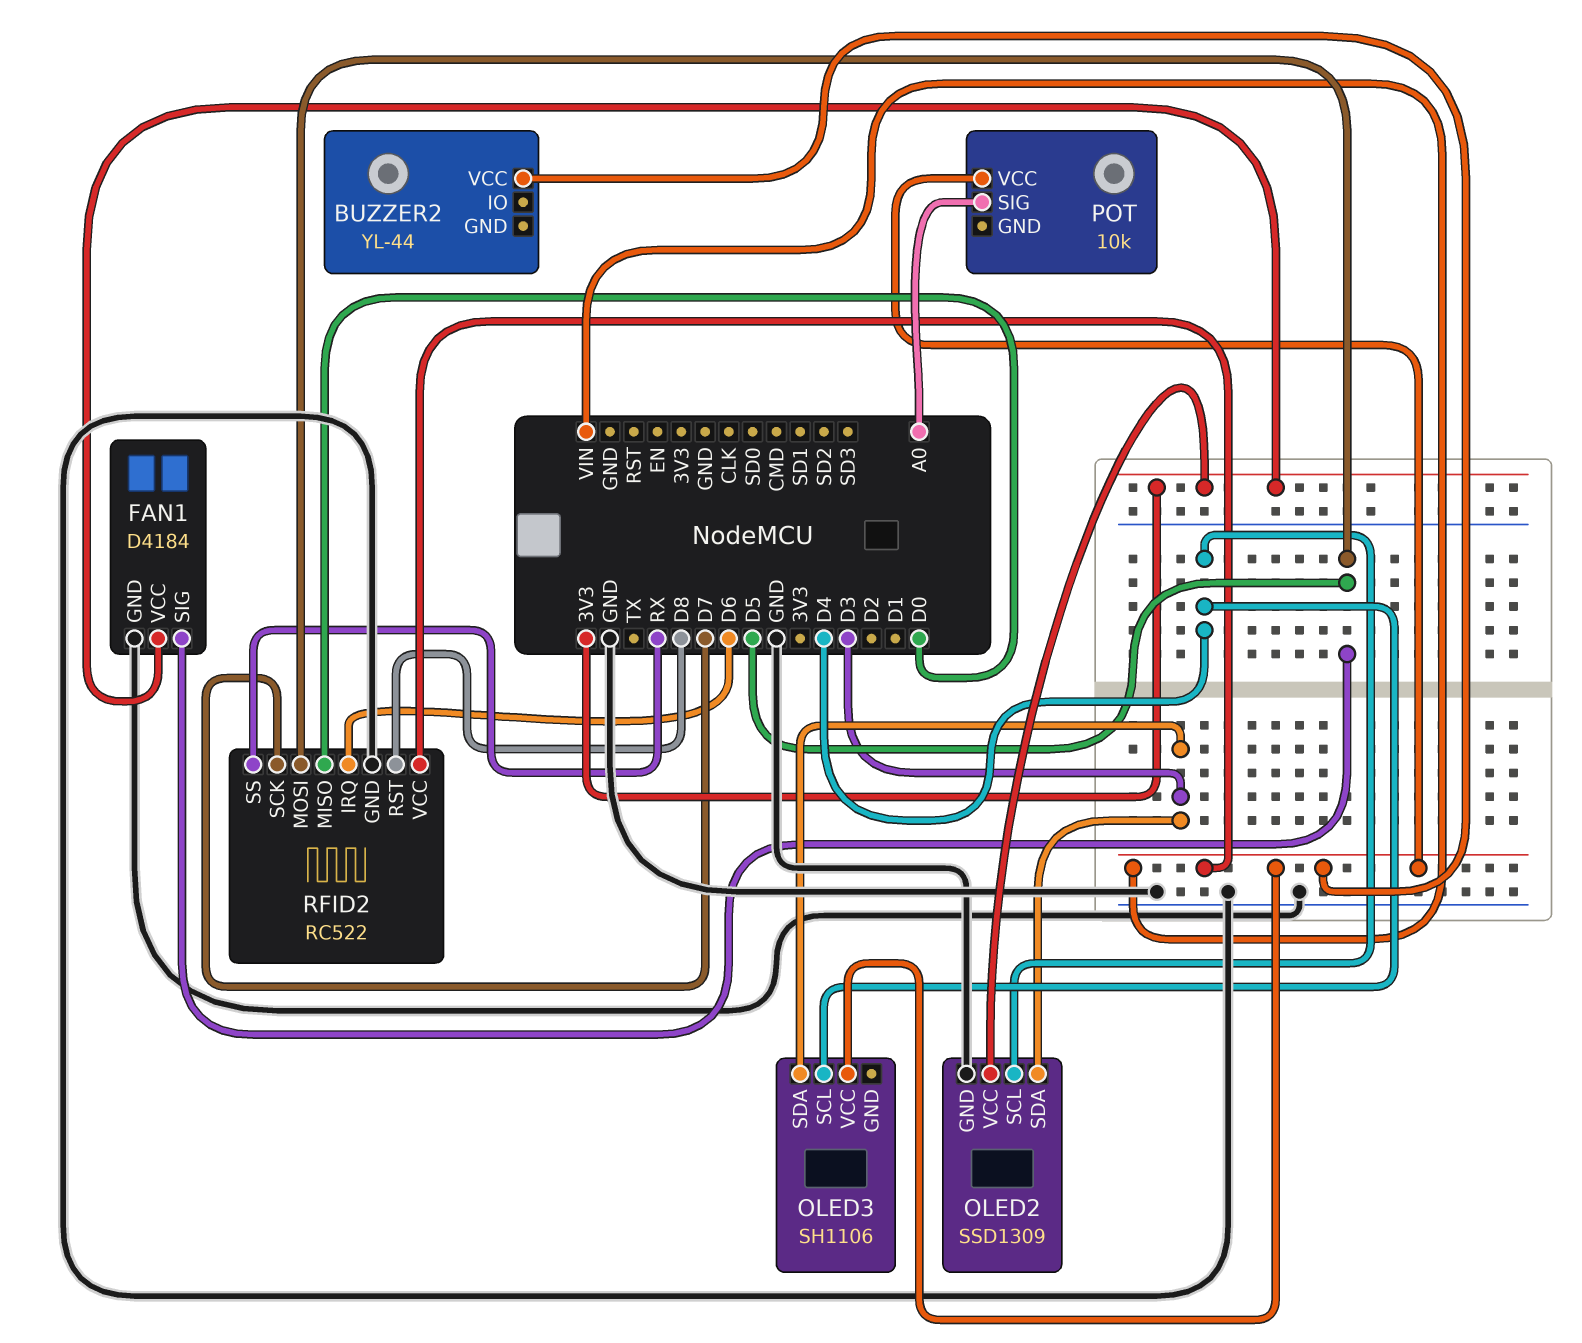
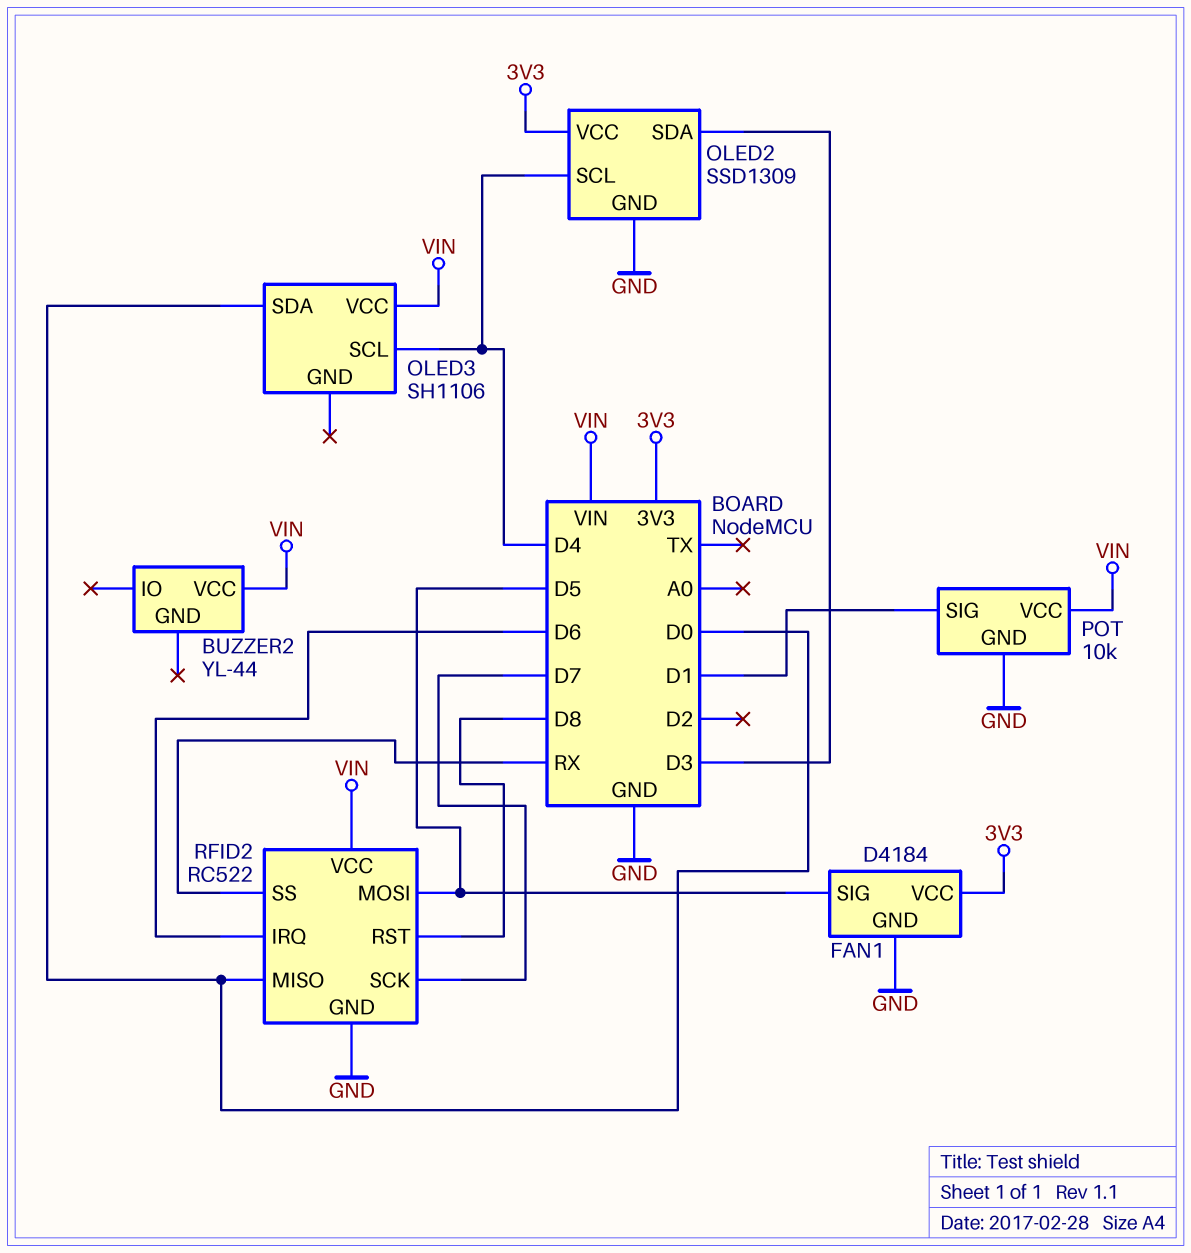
OLED3 pin SDA: D3 -> D0
POT pin GND: none -> GND
POT pin SIG: A0 -> D1

